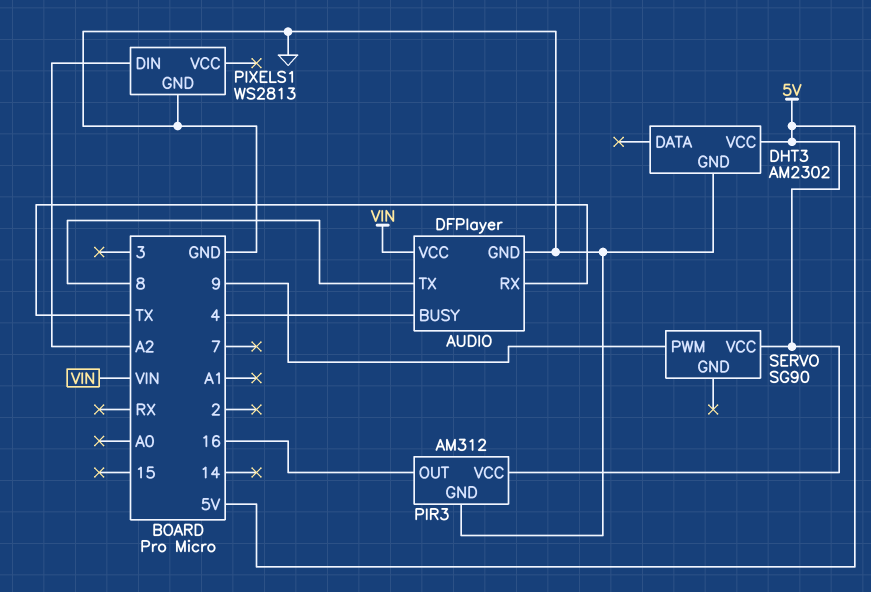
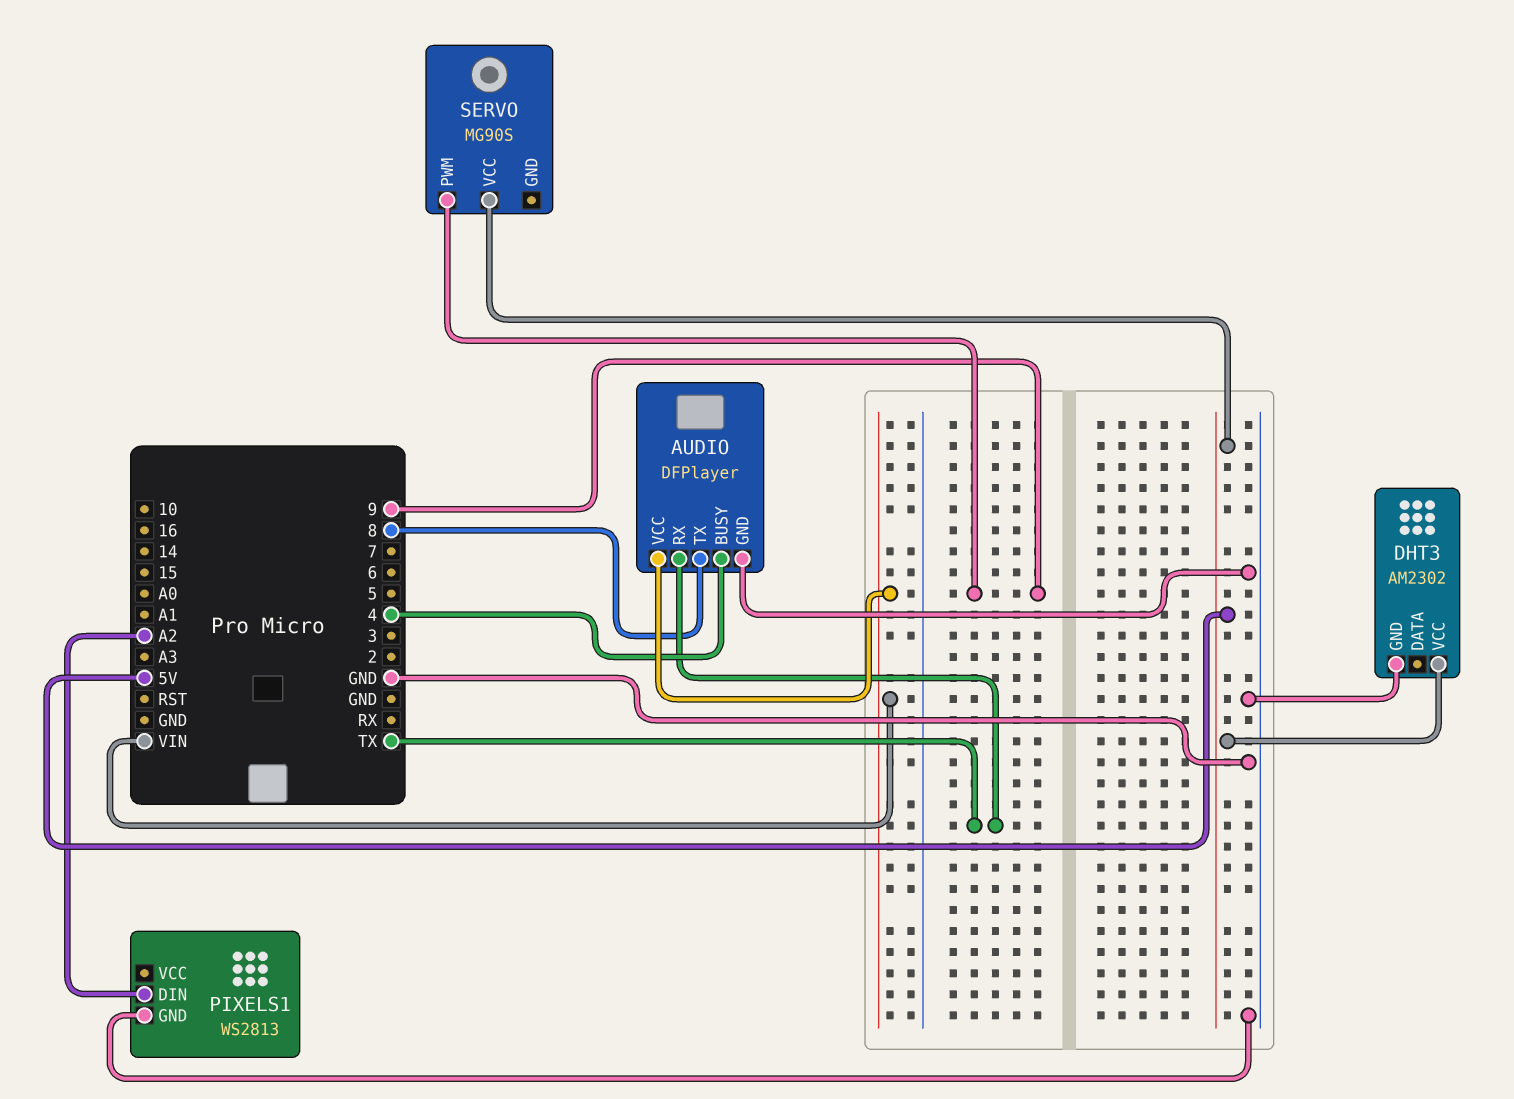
PIR3: AM312 -> none
PIR3 pin GND: GND -> none
PIR3 pin OUT: 16 -> none
PIR3 pin VCC: 5V -> none
SERVO: SG90 -> MG90S

